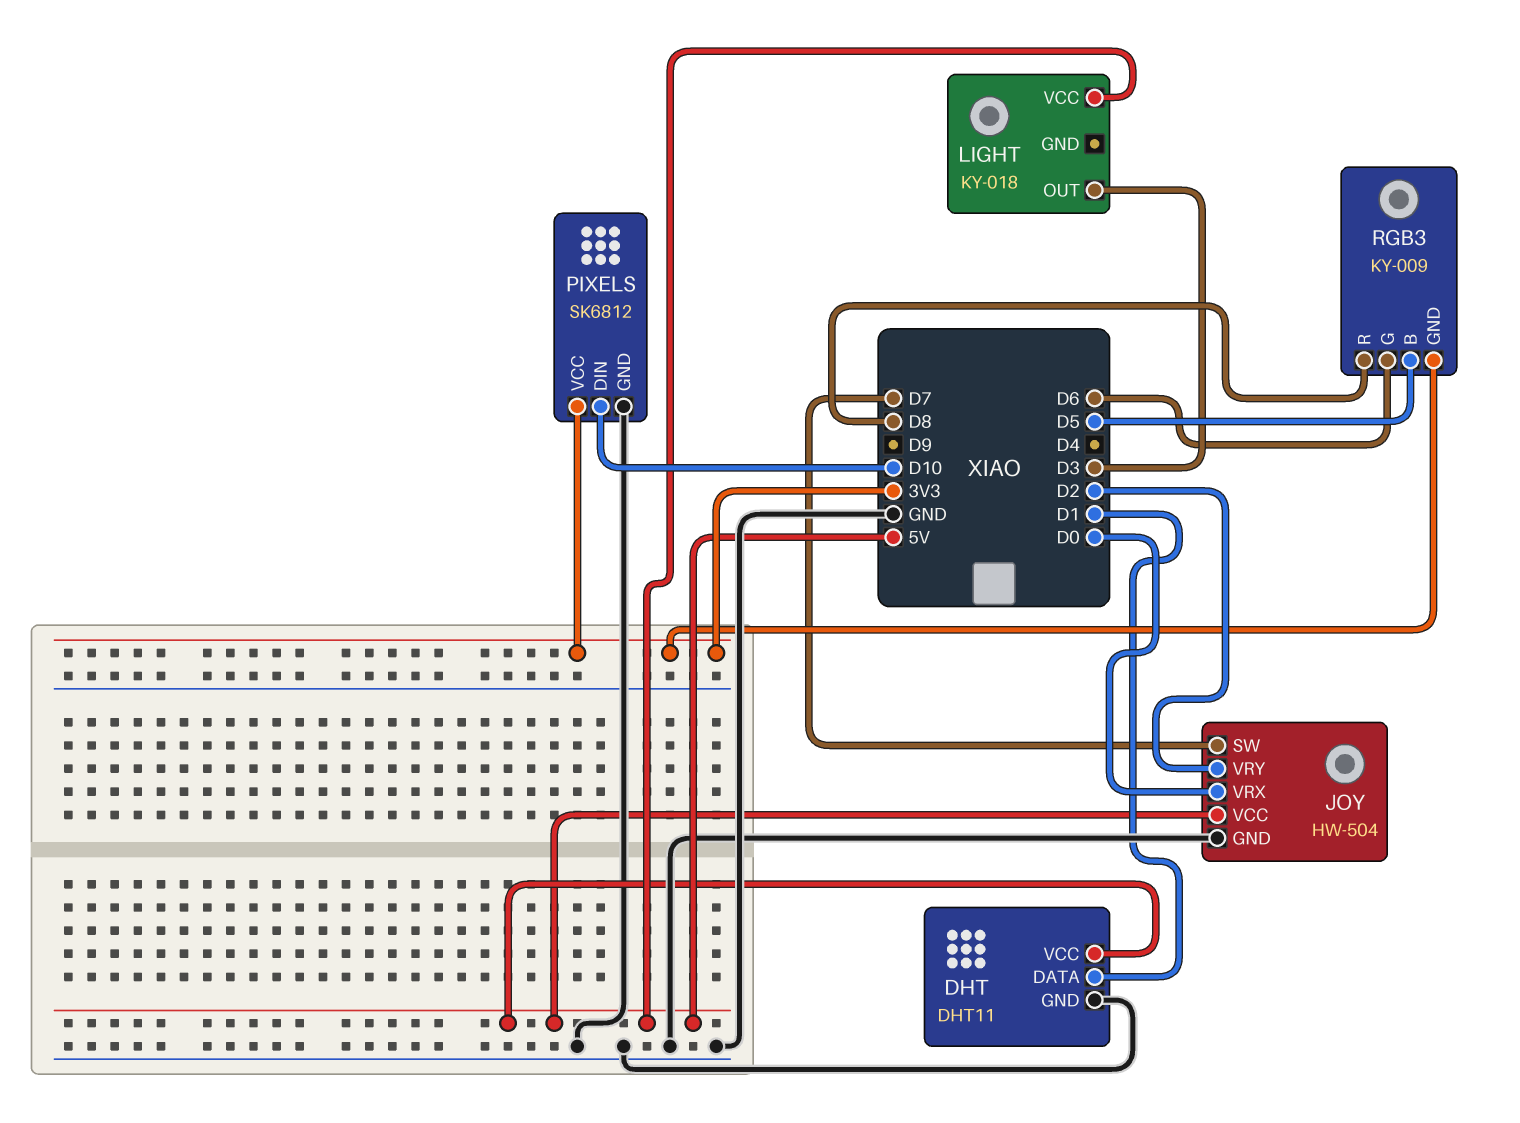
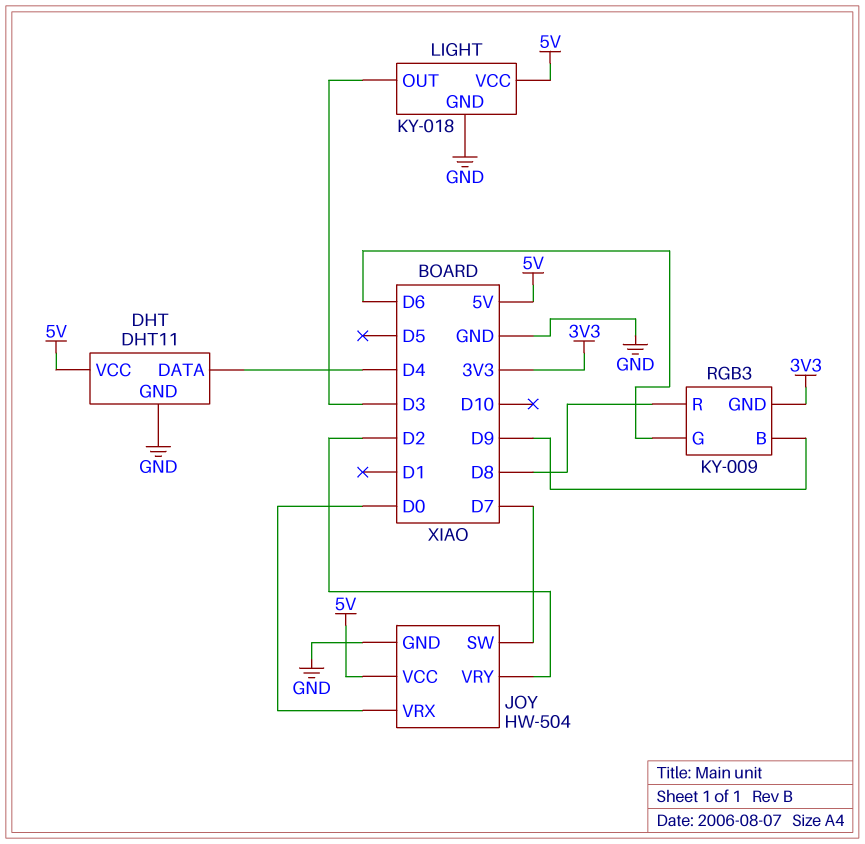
DHT pin DATA: D1 -> D4
LIGHT pin GND: none -> GND
PIXELS: SK6812 -> none
PIXELS pin DIN: D10 -> none
PIXELS pin GND: GND -> none
PIXELS pin VCC: 3V3 -> none
RGB3 pin B: D5 -> D9

